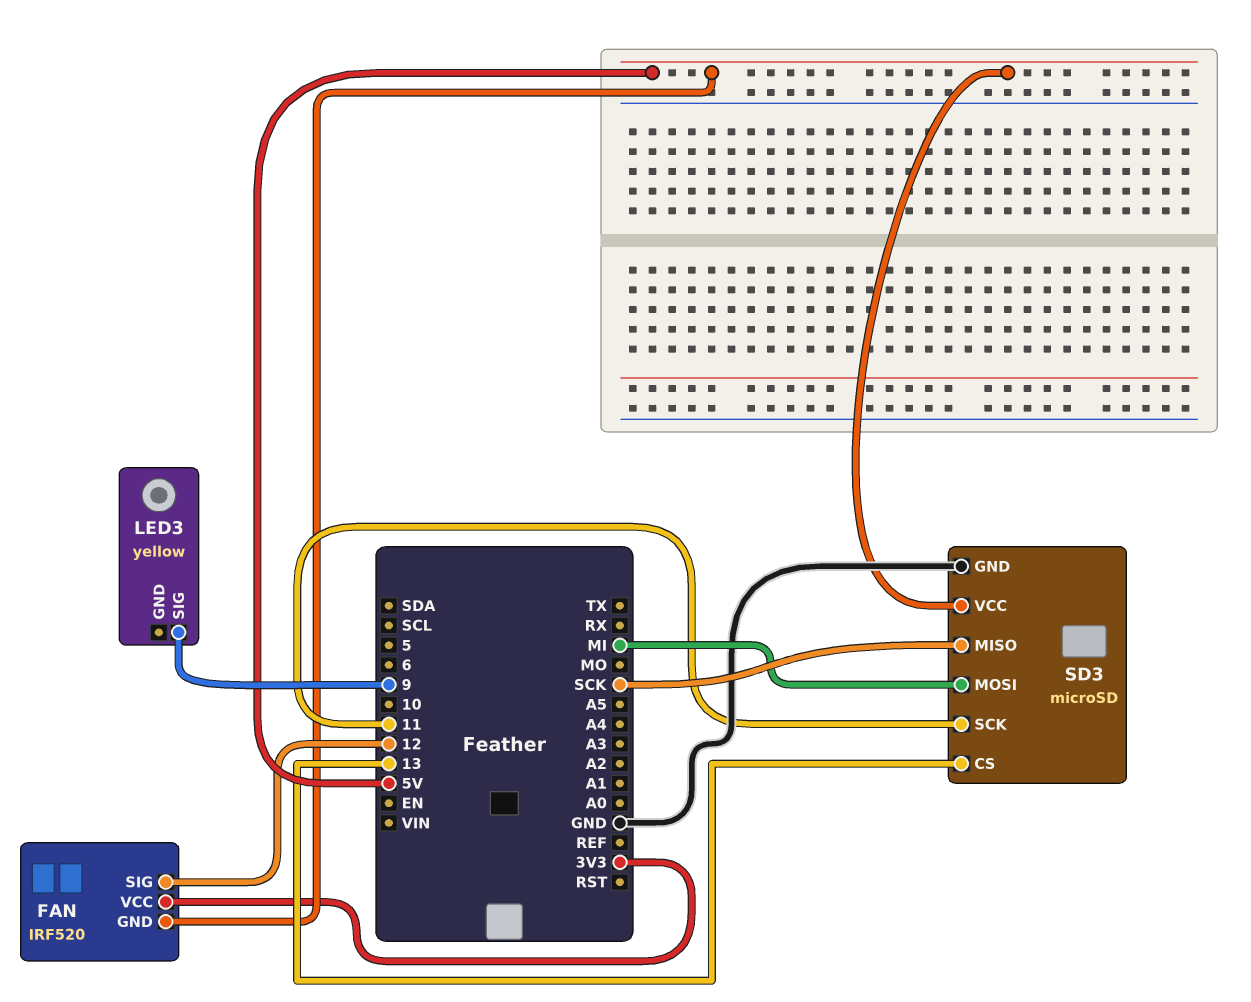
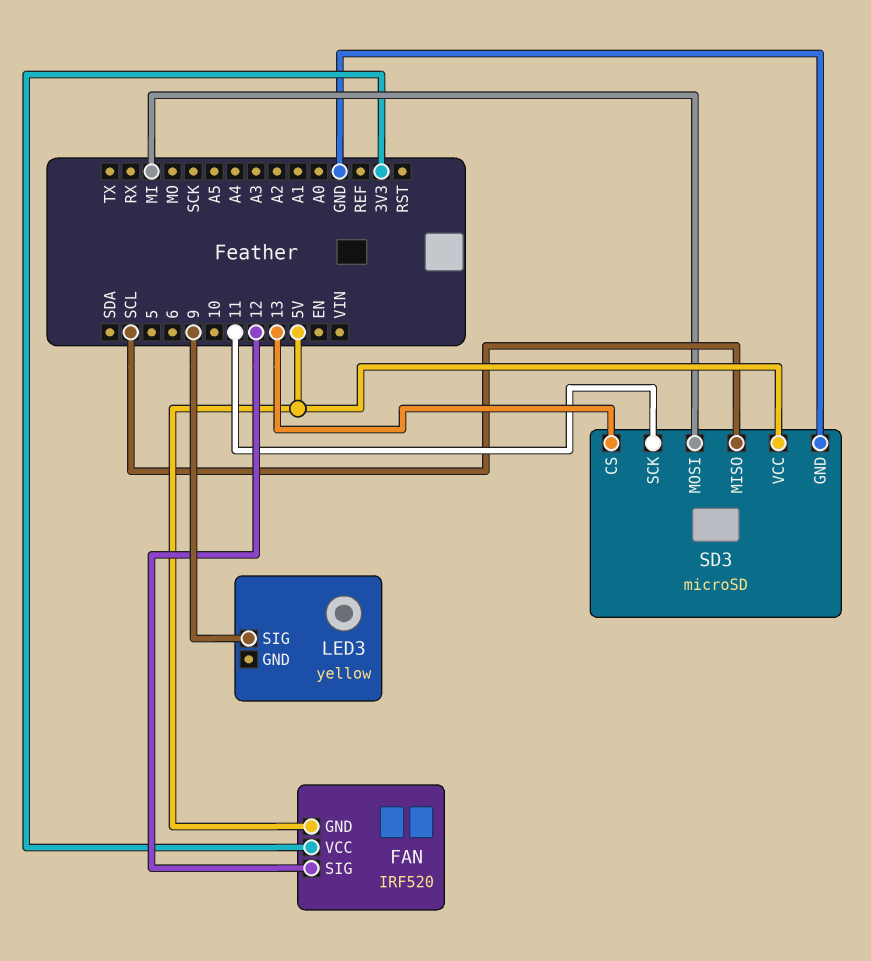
SD3 pin MISO: SCK -> SCL

